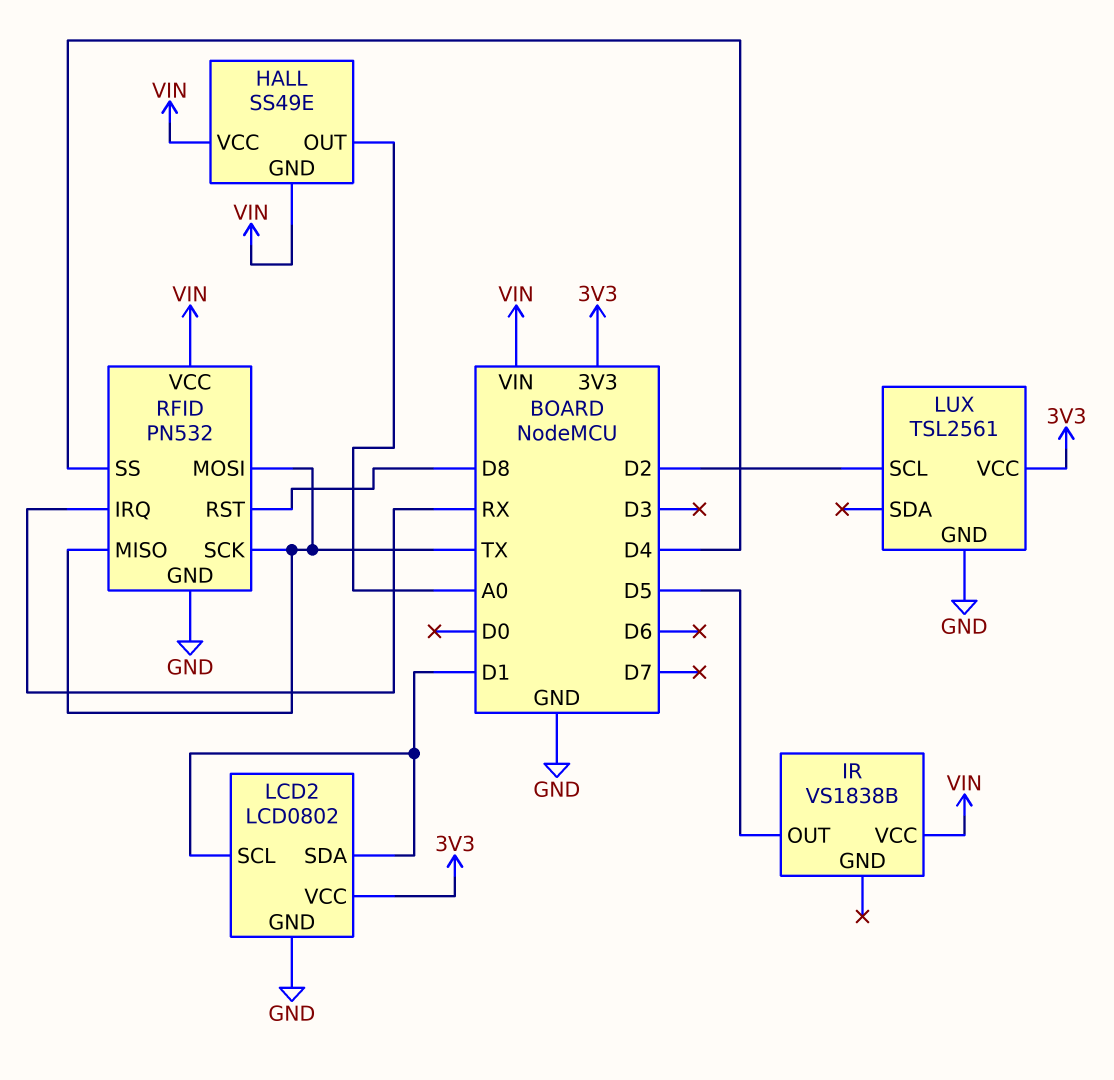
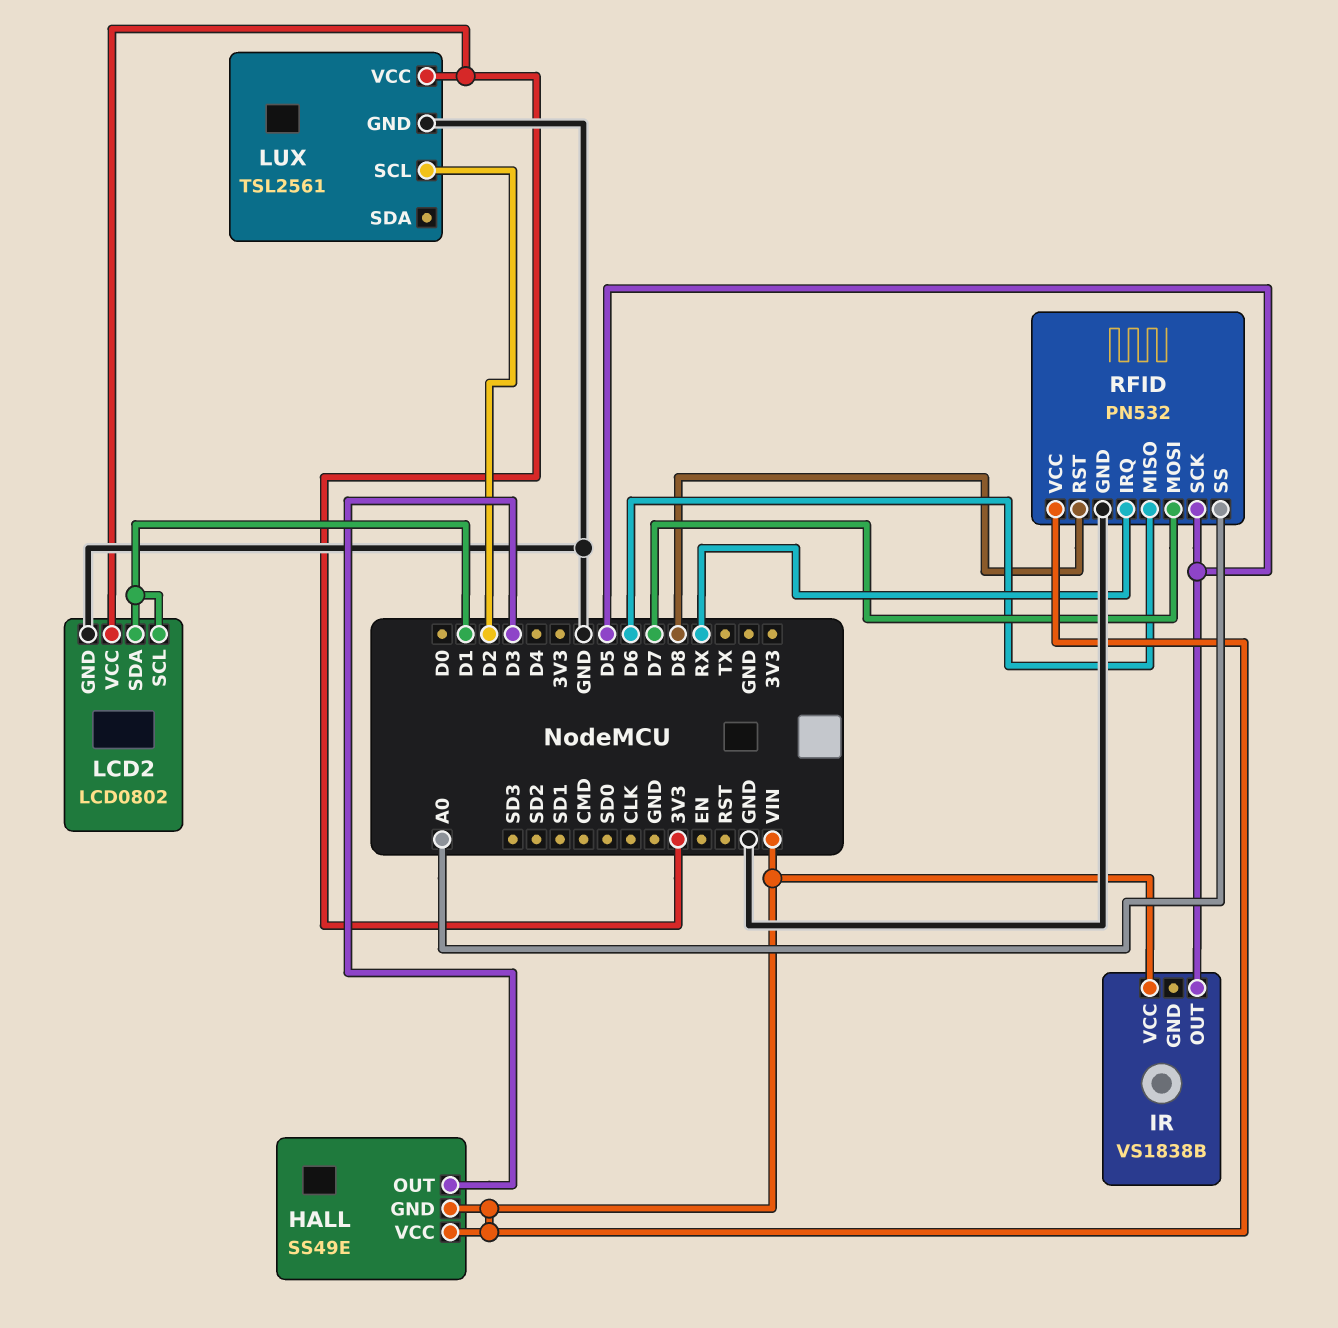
HALL pin OUT: A0 -> D3
RFID pin MISO: TX -> D6
RFID pin MOSI: TX -> D7
RFID pin SCK: TX -> D5
RFID pin SS: D4 -> A0

